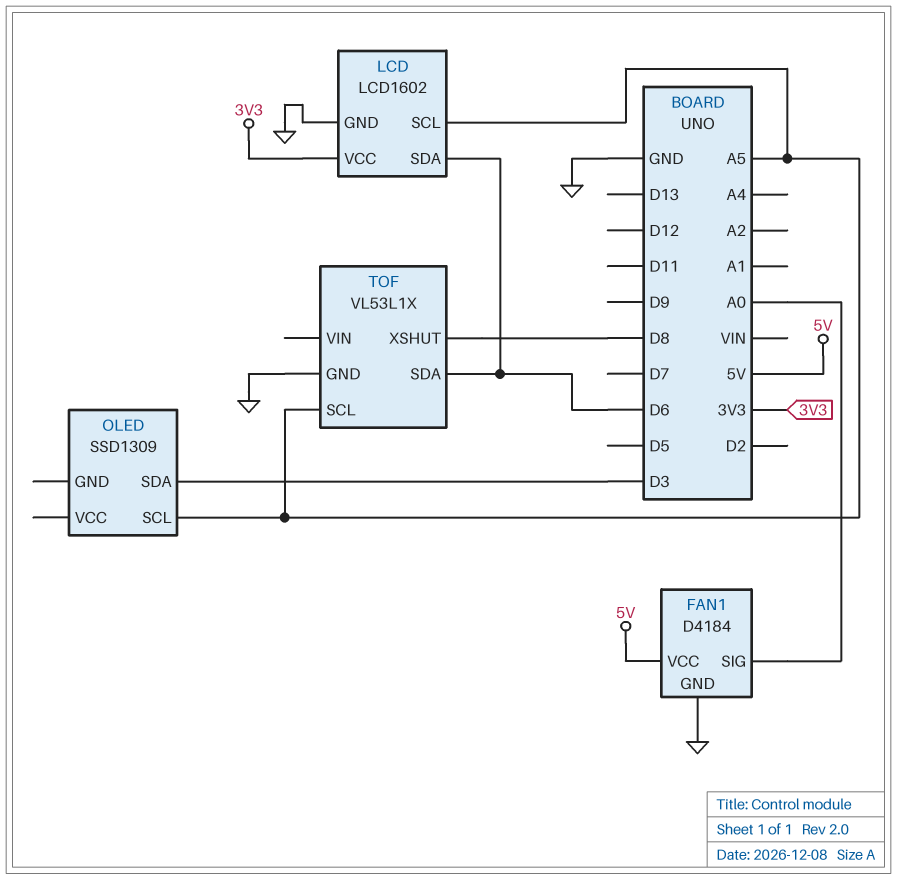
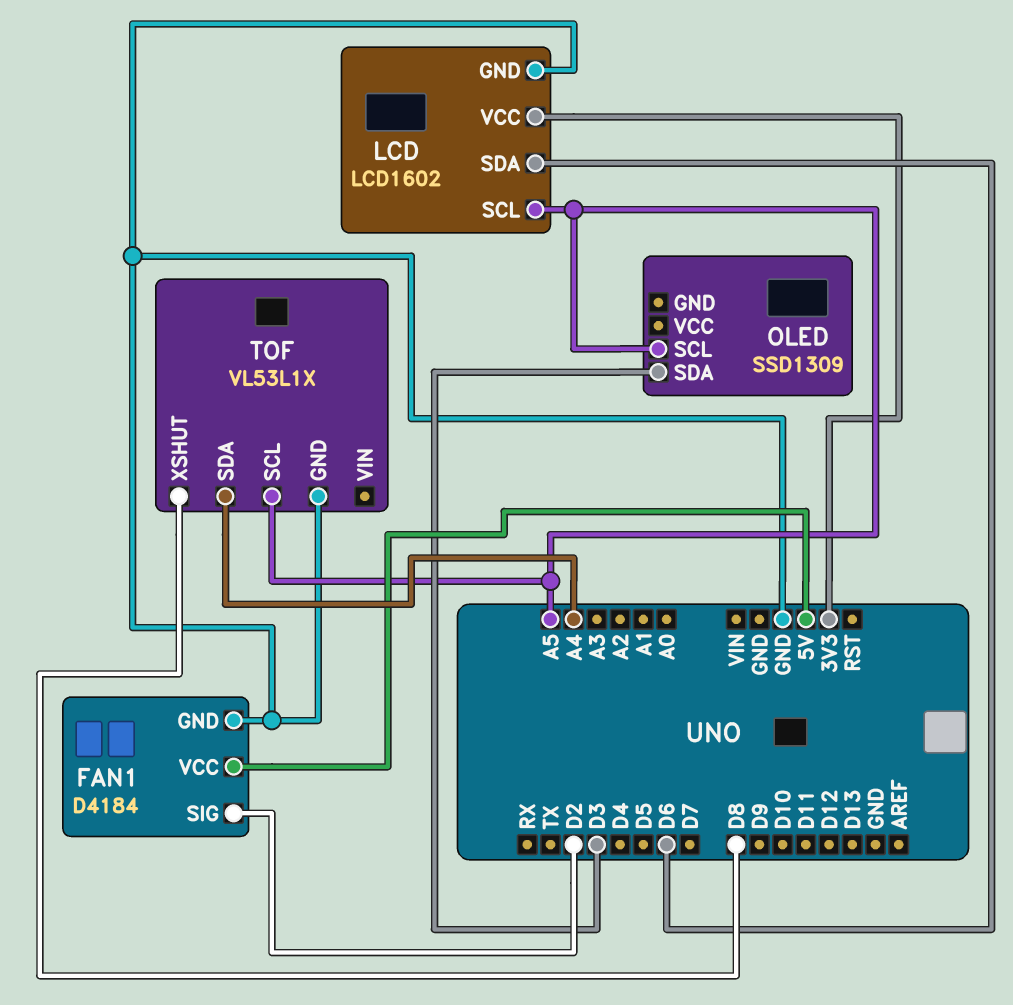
FAN1 pin SIG: A0 -> D2
TOF pin SDA: D6 -> A4

